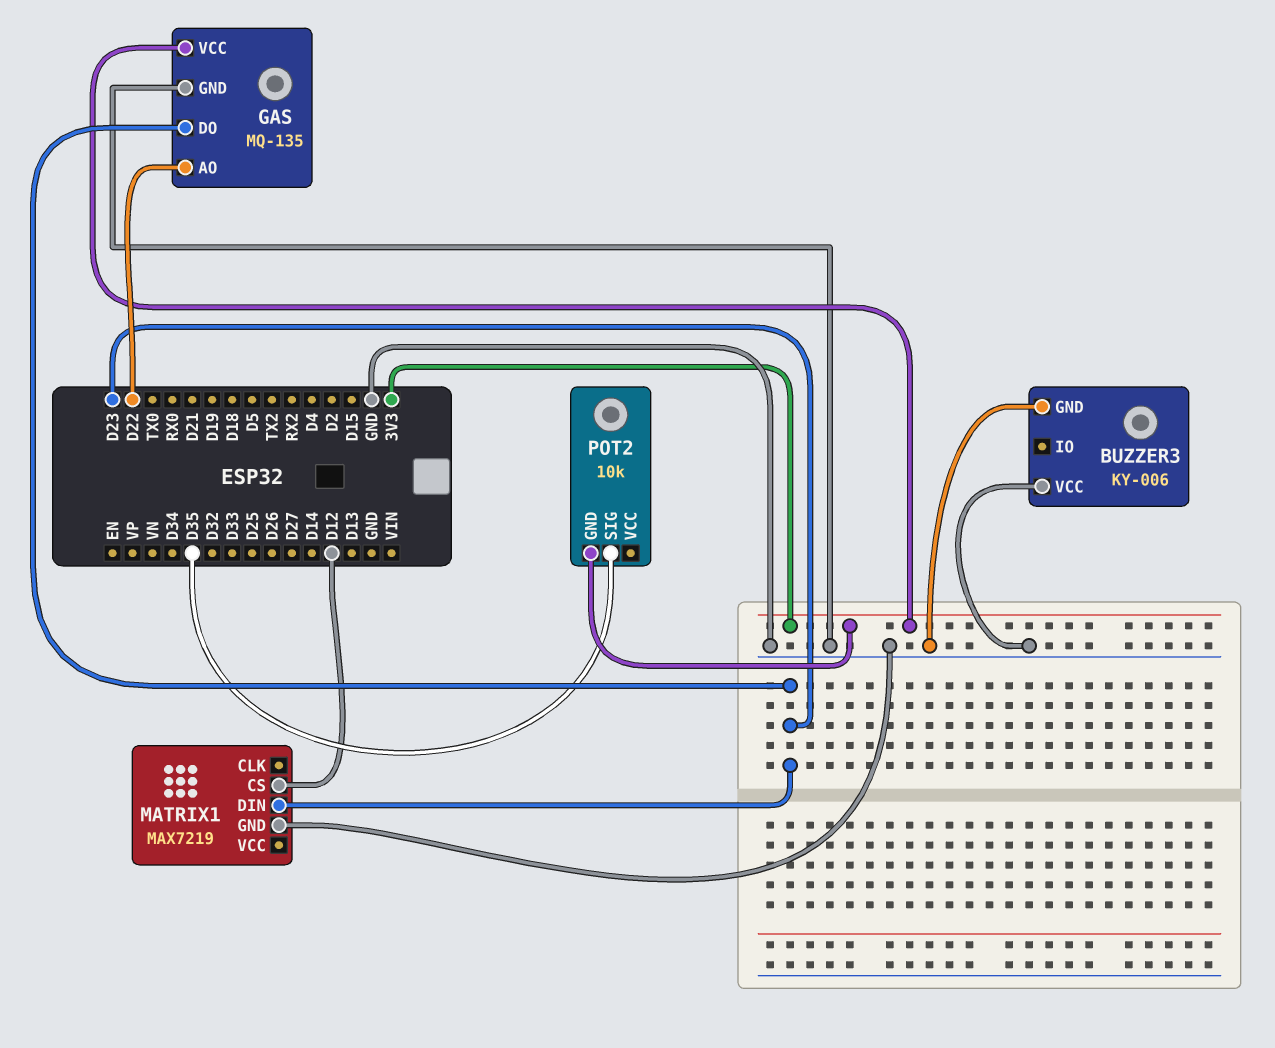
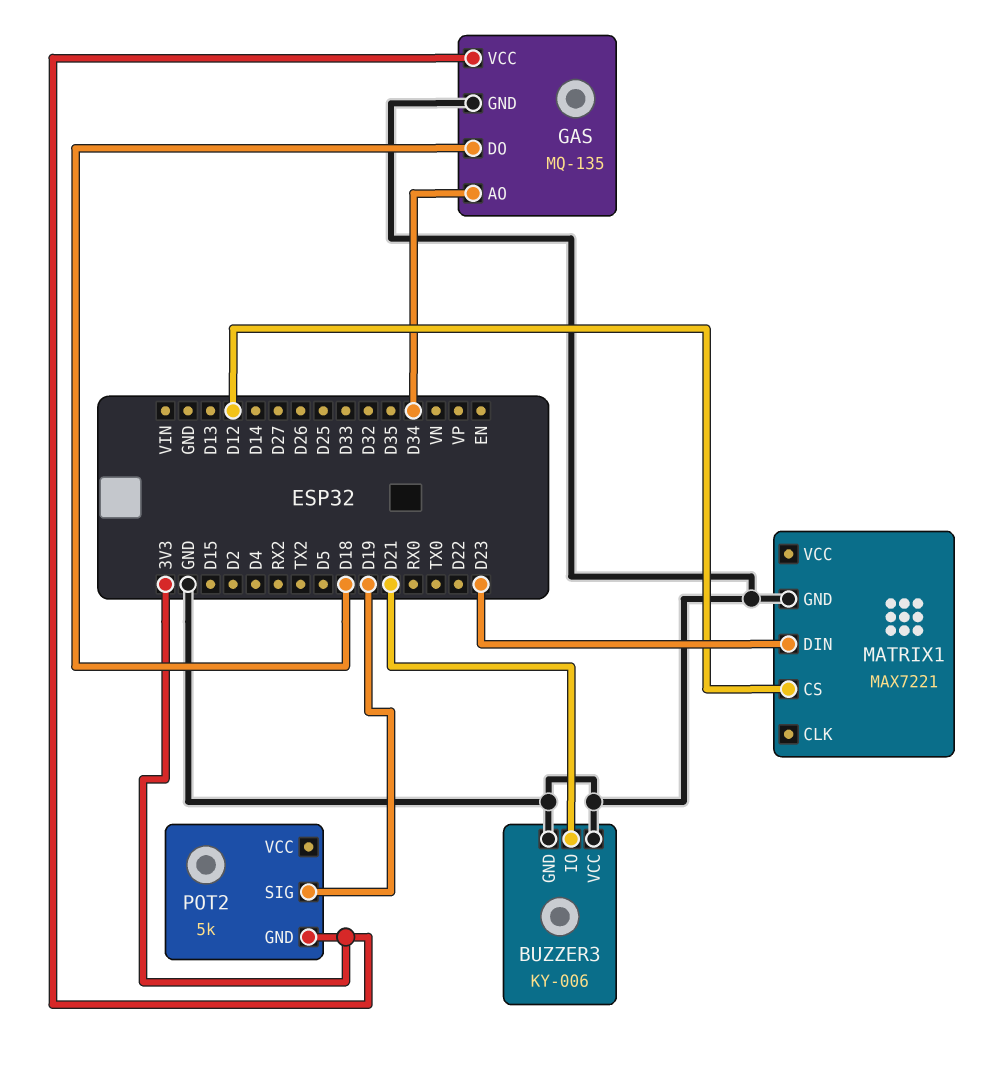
BUZZER3 pin IO: none -> D21
GAS pin AO: D22 -> D34
GAS pin DO: D23 -> D18
MATRIX1: MAX7219 -> MAX7221
POT2: 10k -> 5k
POT2 pin SIG: D35 -> D19

